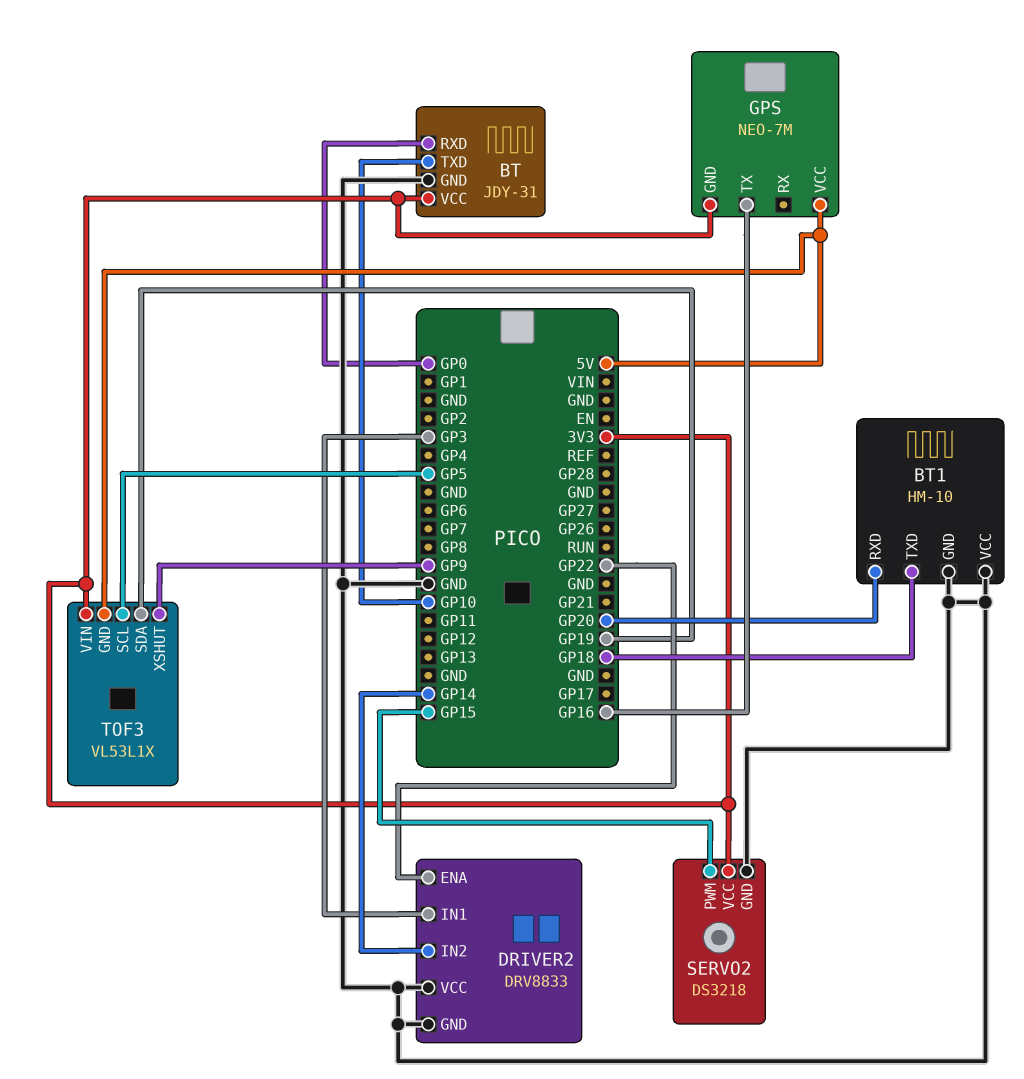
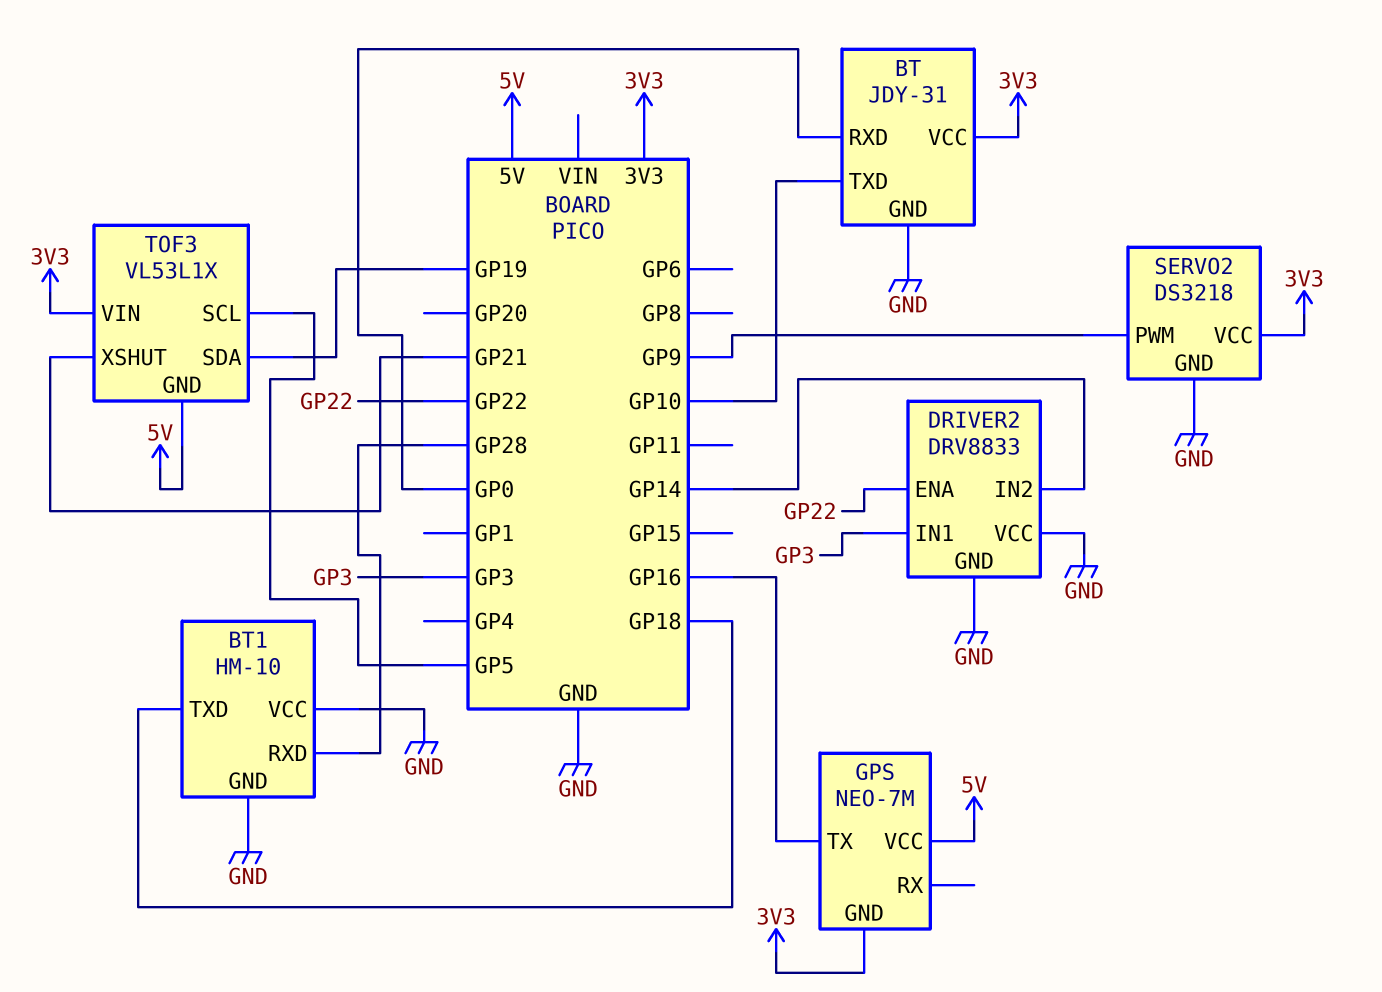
BT1 pin RXD: GP20 -> GP28
SERVO2 pin PWM: GP15 -> GP9
TOF3 pin XSHUT: GP9 -> GP21

